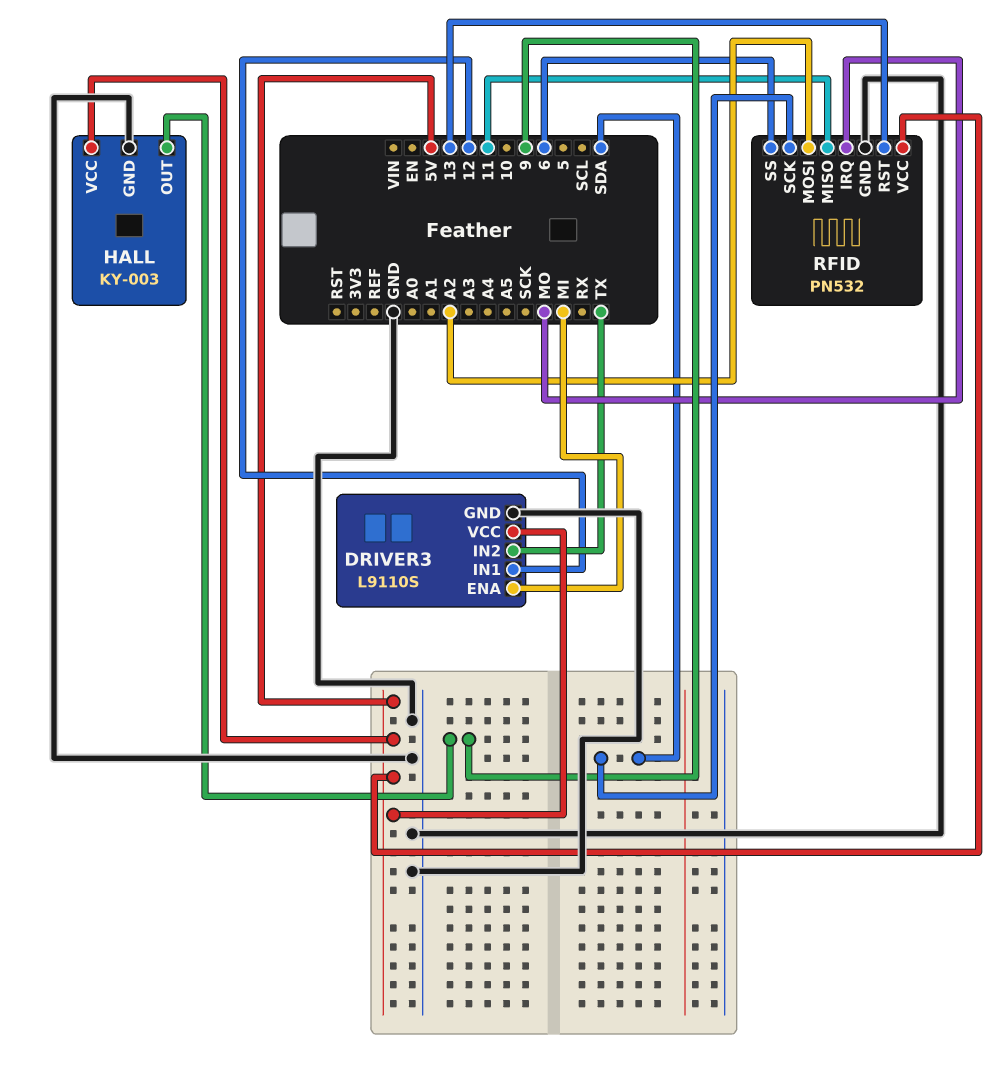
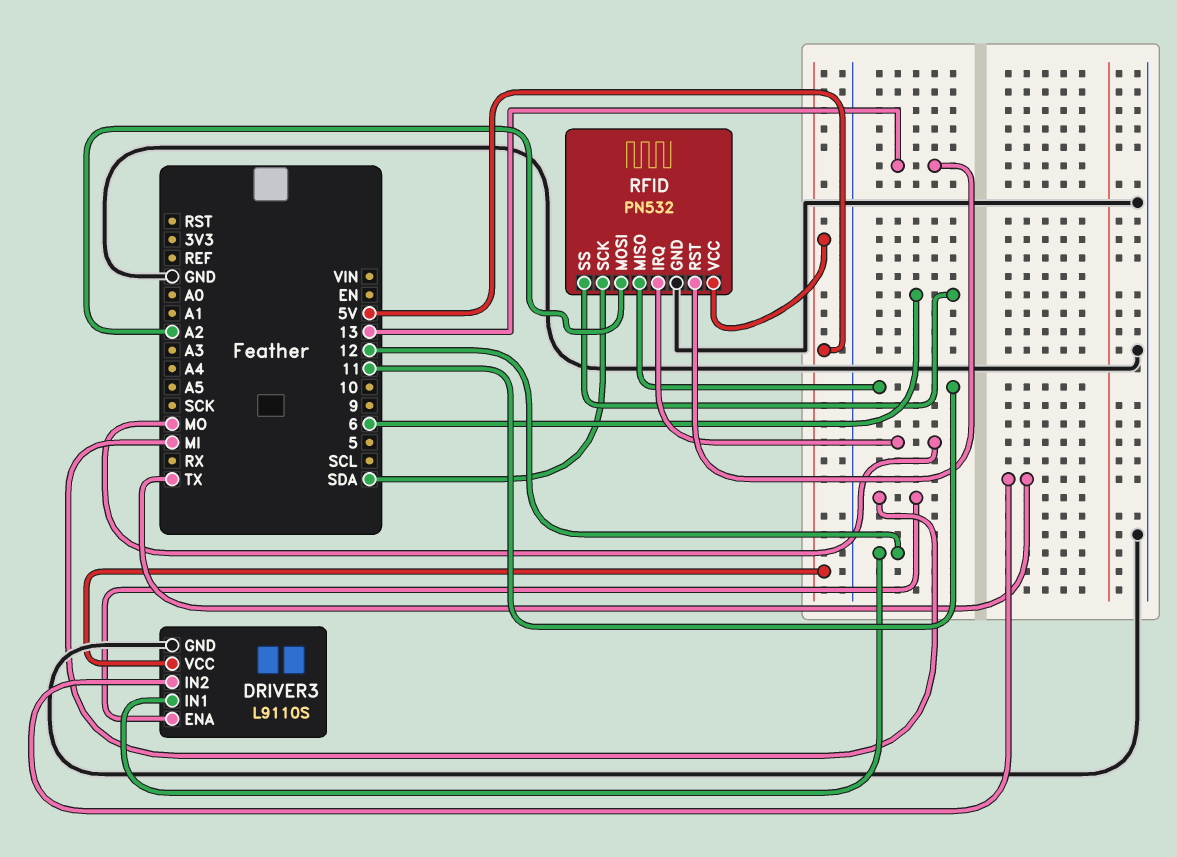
HALL: KY-003 -> none
HALL pin GND: GND -> none
HALL pin OUT: 9 -> none
HALL pin VCC: 5V -> none

